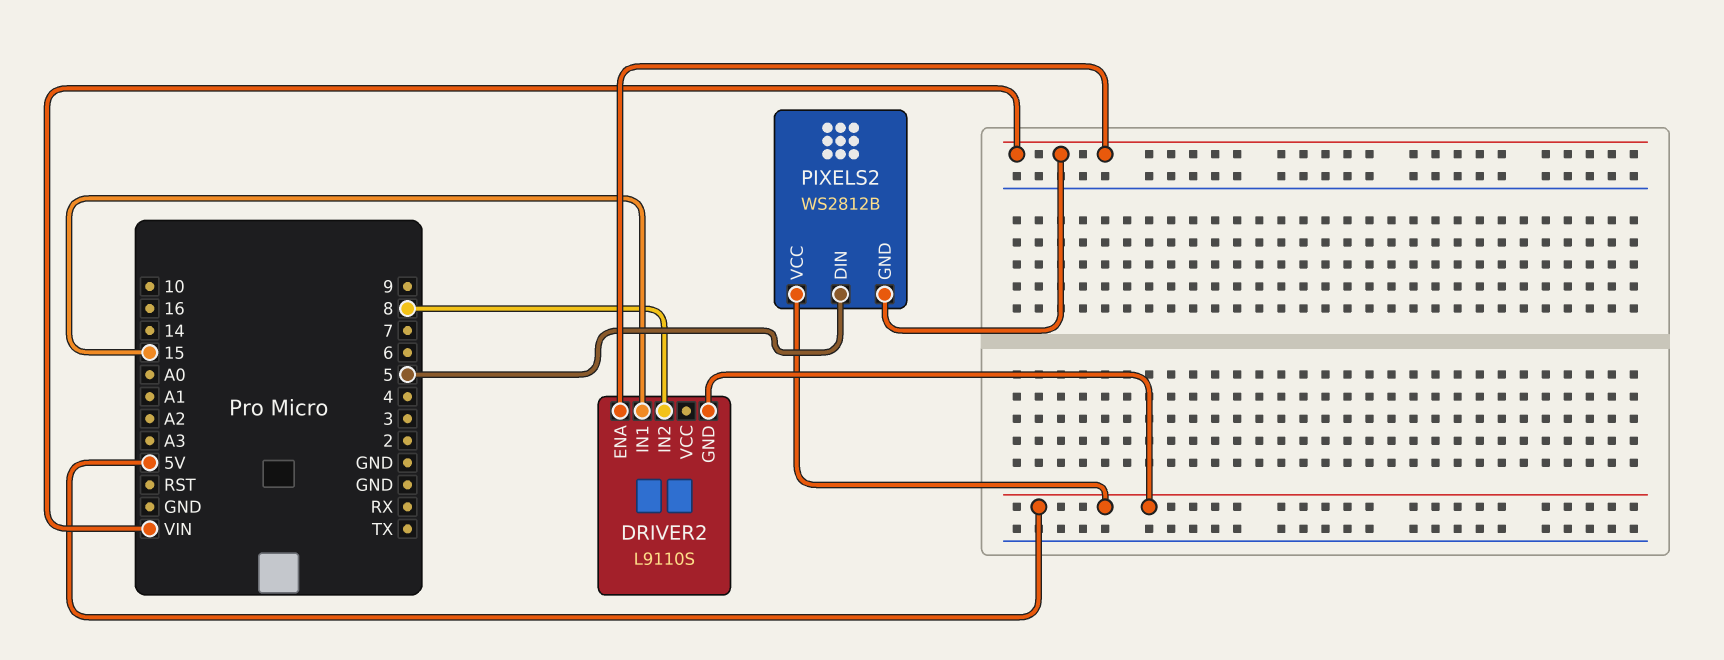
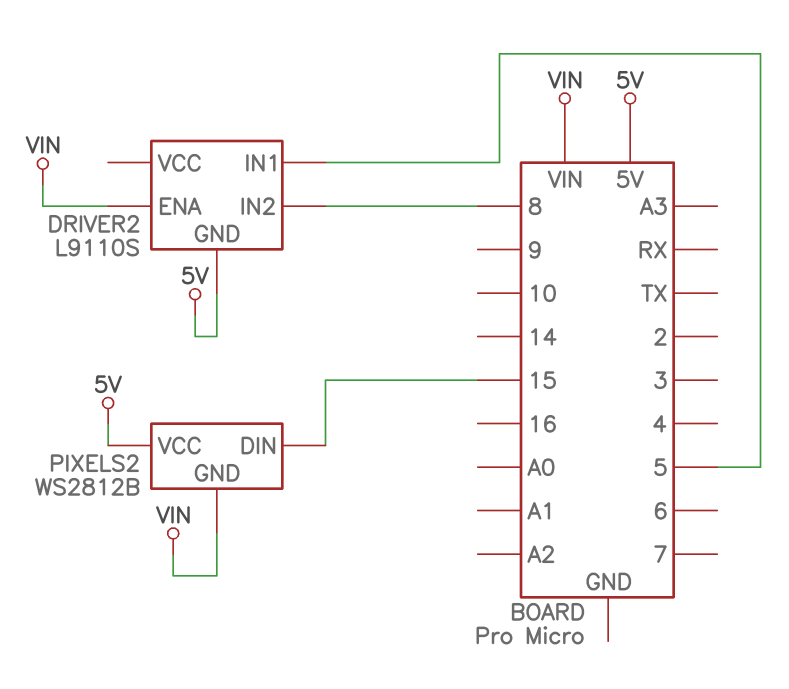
DRIVER2 pin IN1: 15 -> 5
PIXELS2 pin DIN: 5 -> 15

